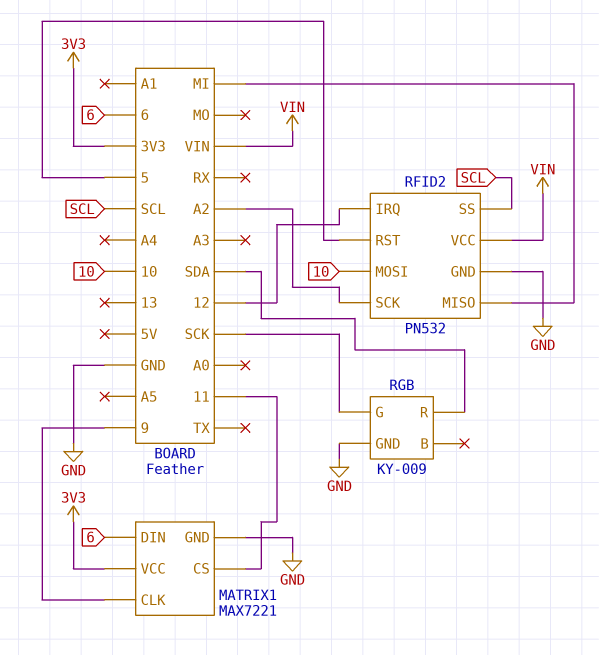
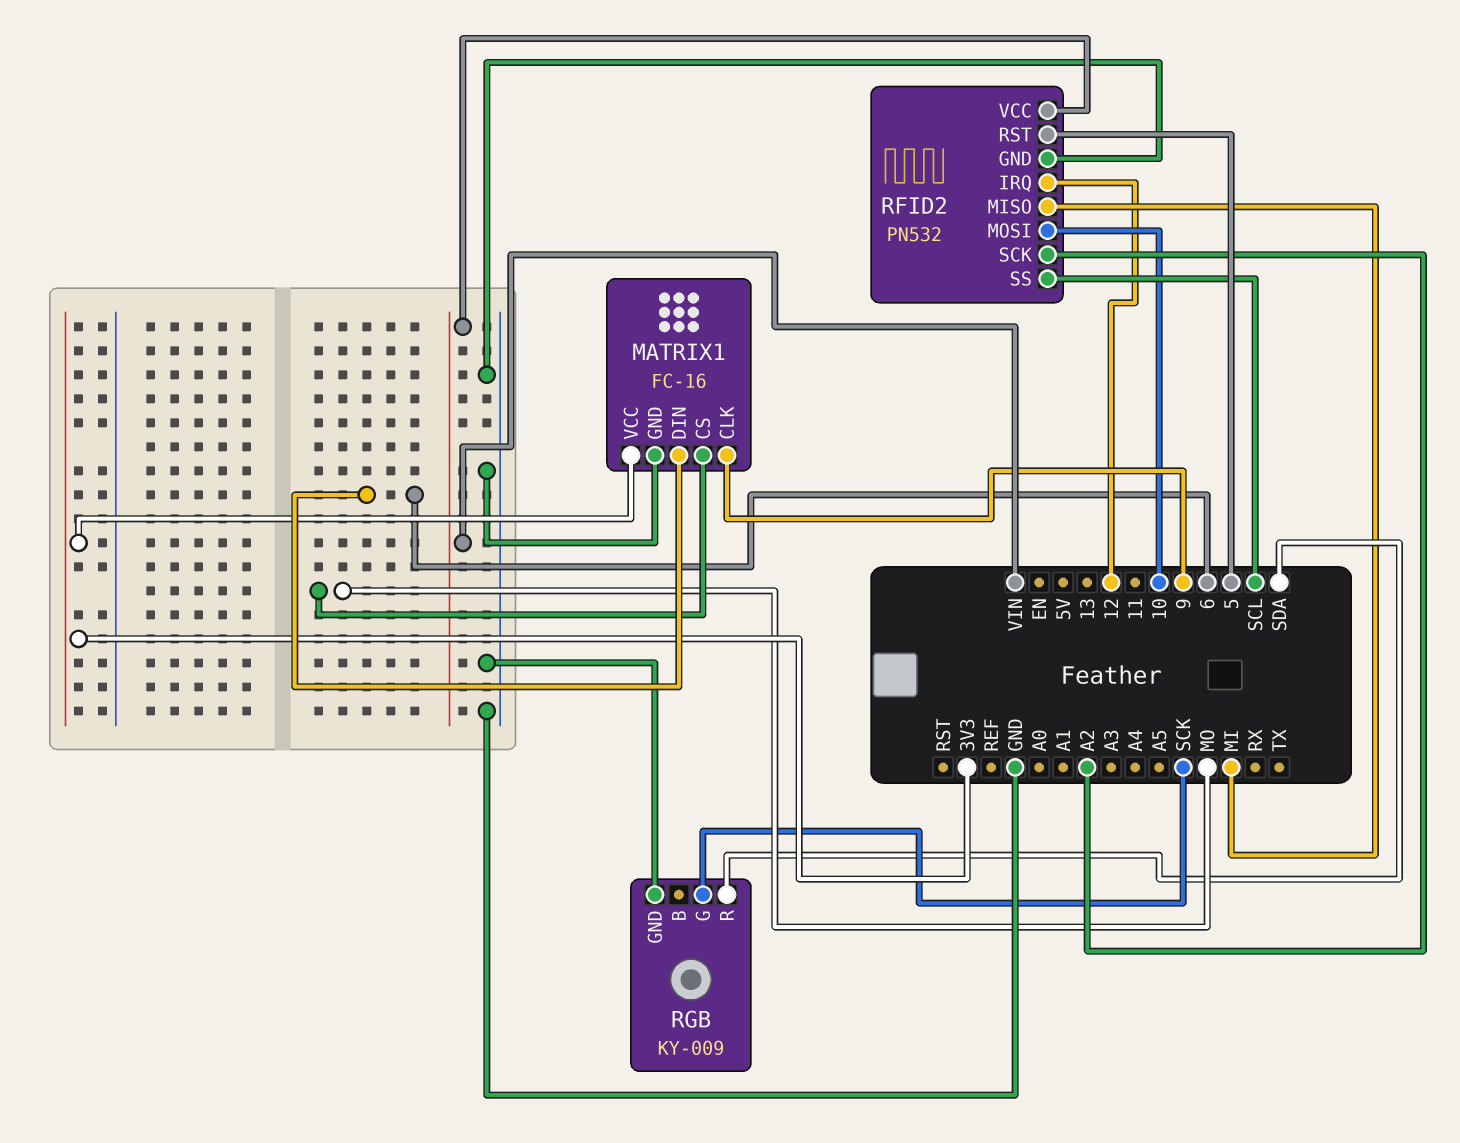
MATRIX1: MAX7221 -> FC-16
MATRIX1 pin CS: 11 -> MO

